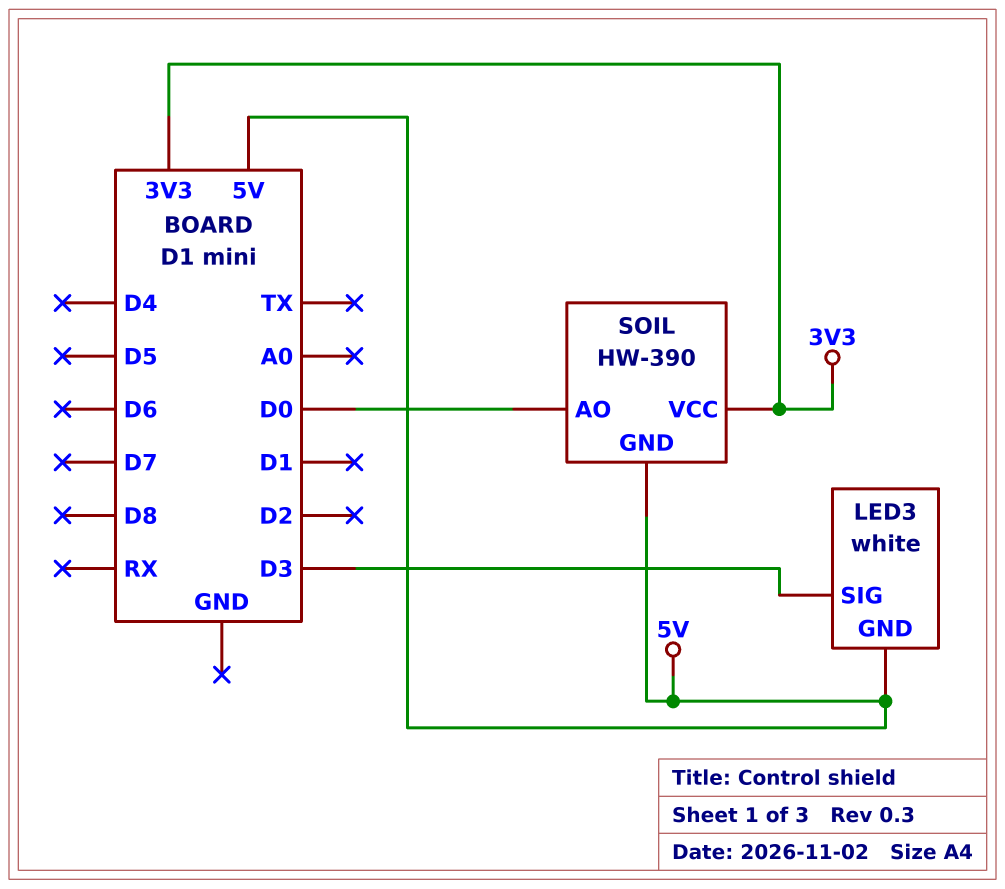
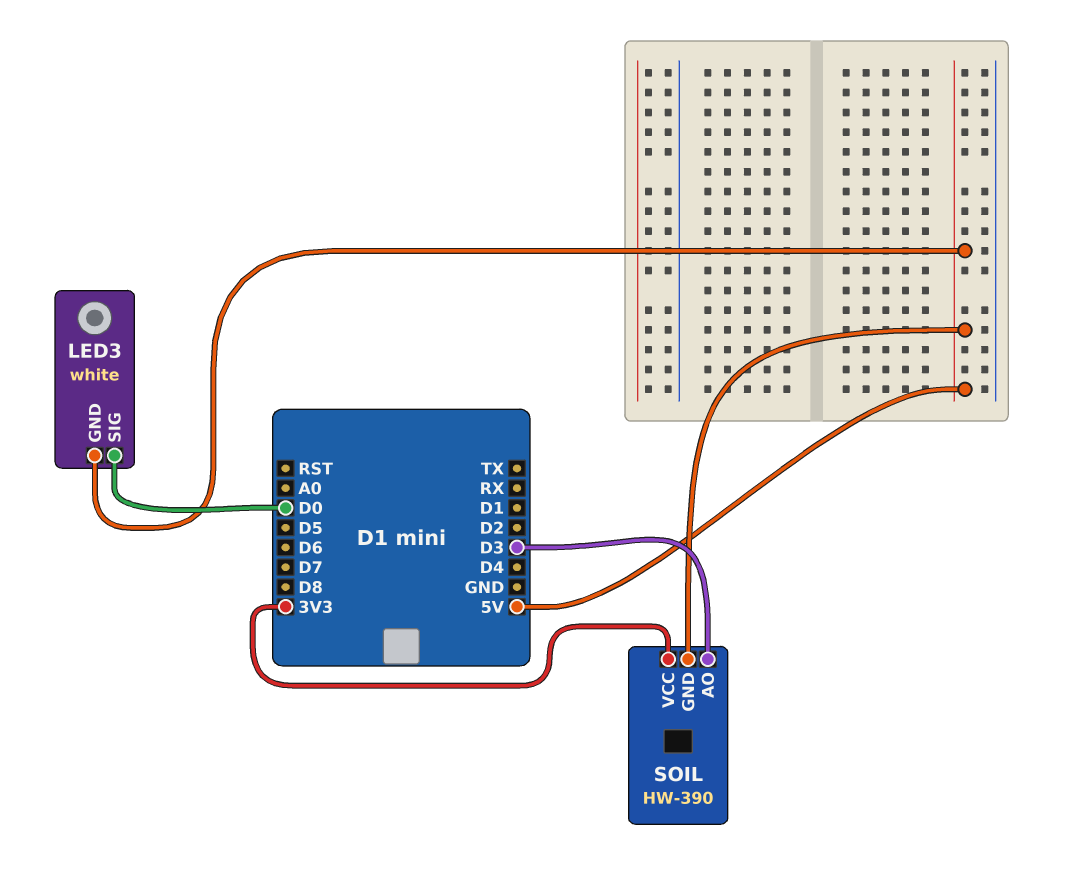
LED3 pin SIG: D3 -> D0
SOIL pin AO: D0 -> D3

